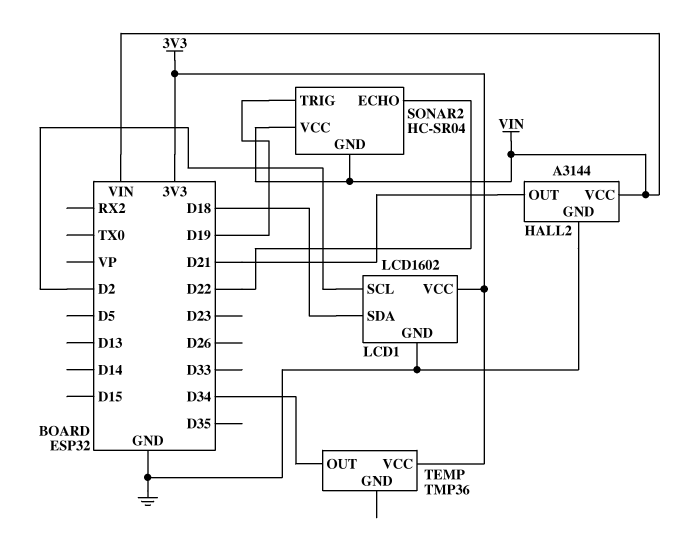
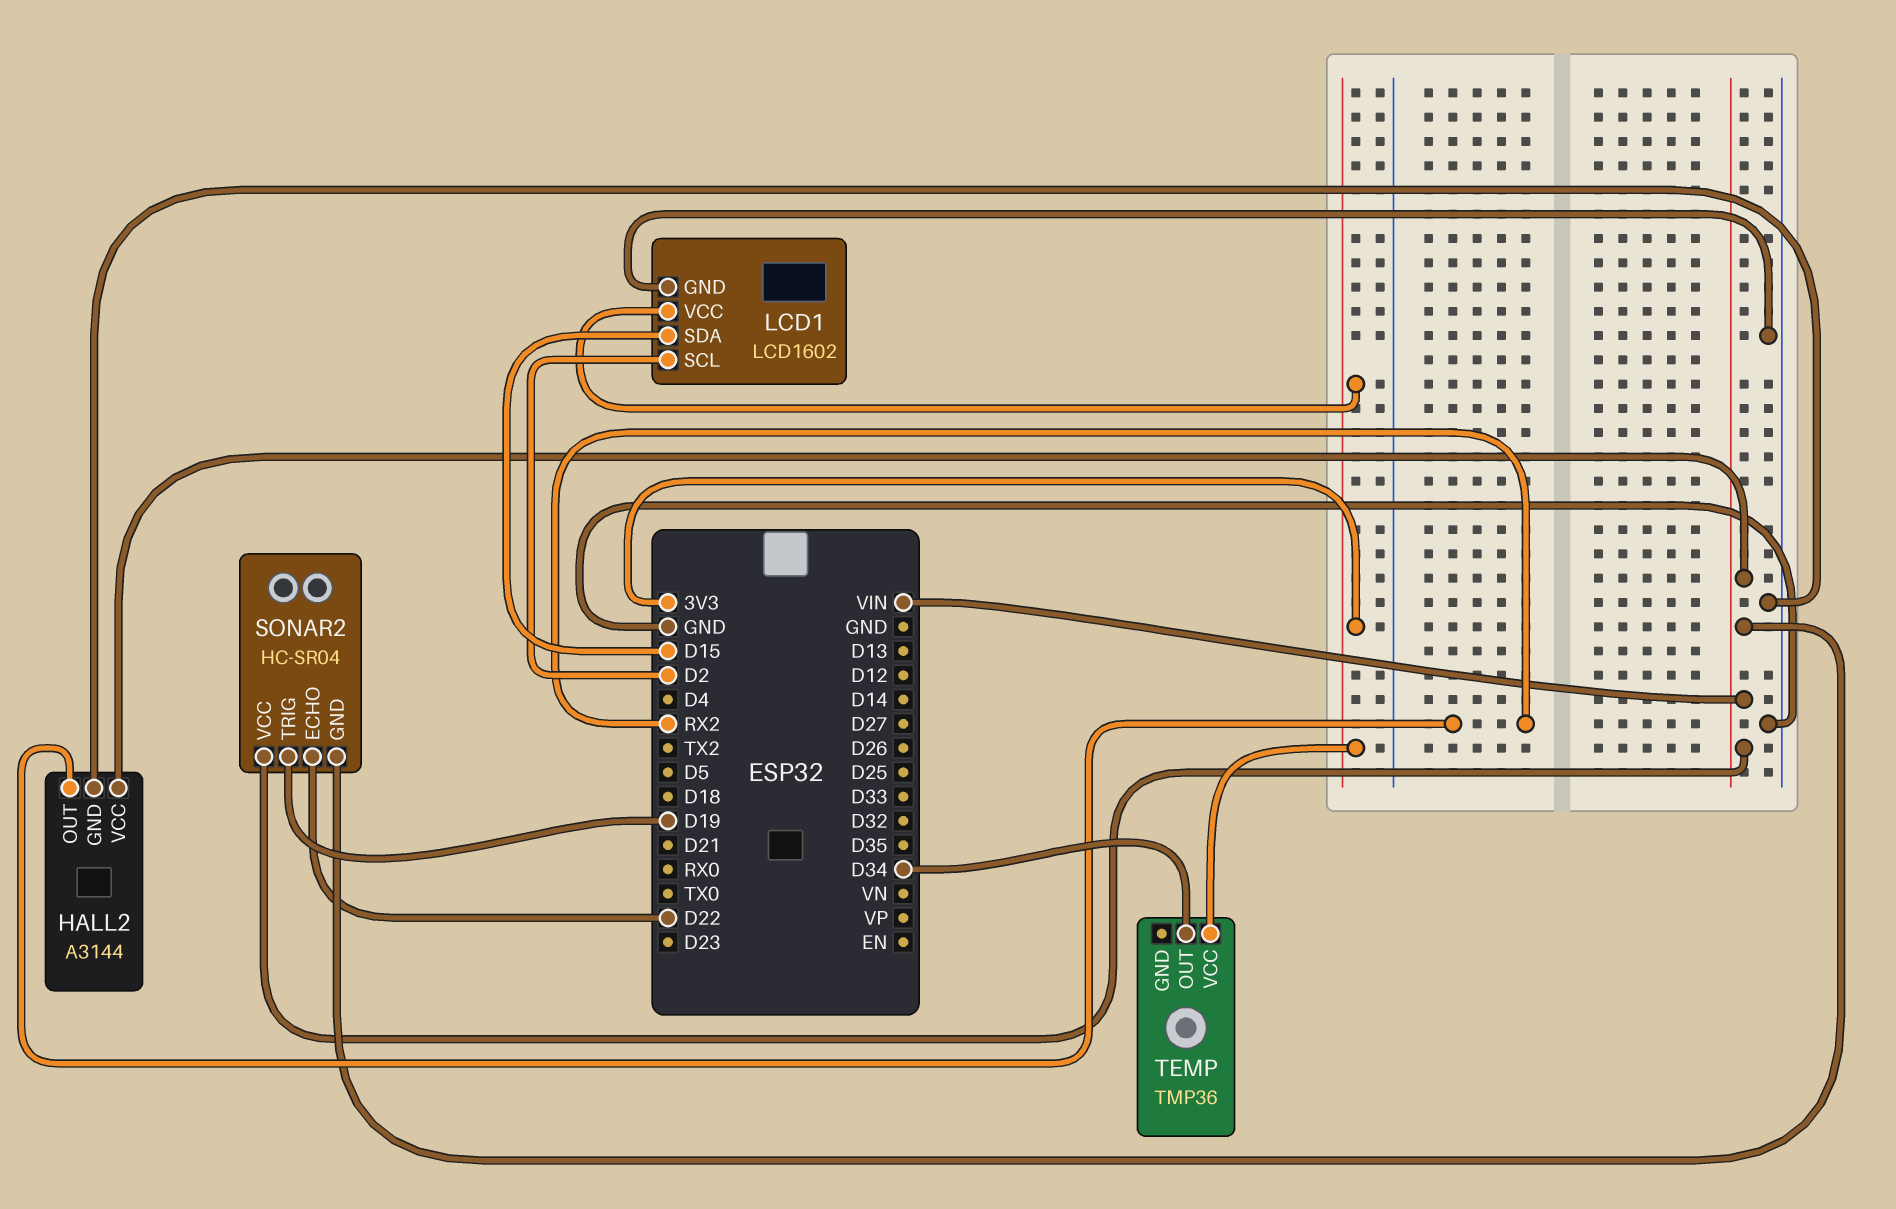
HALL2 pin OUT: D21 -> RX2
LCD1 pin SDA: D18 -> D15

